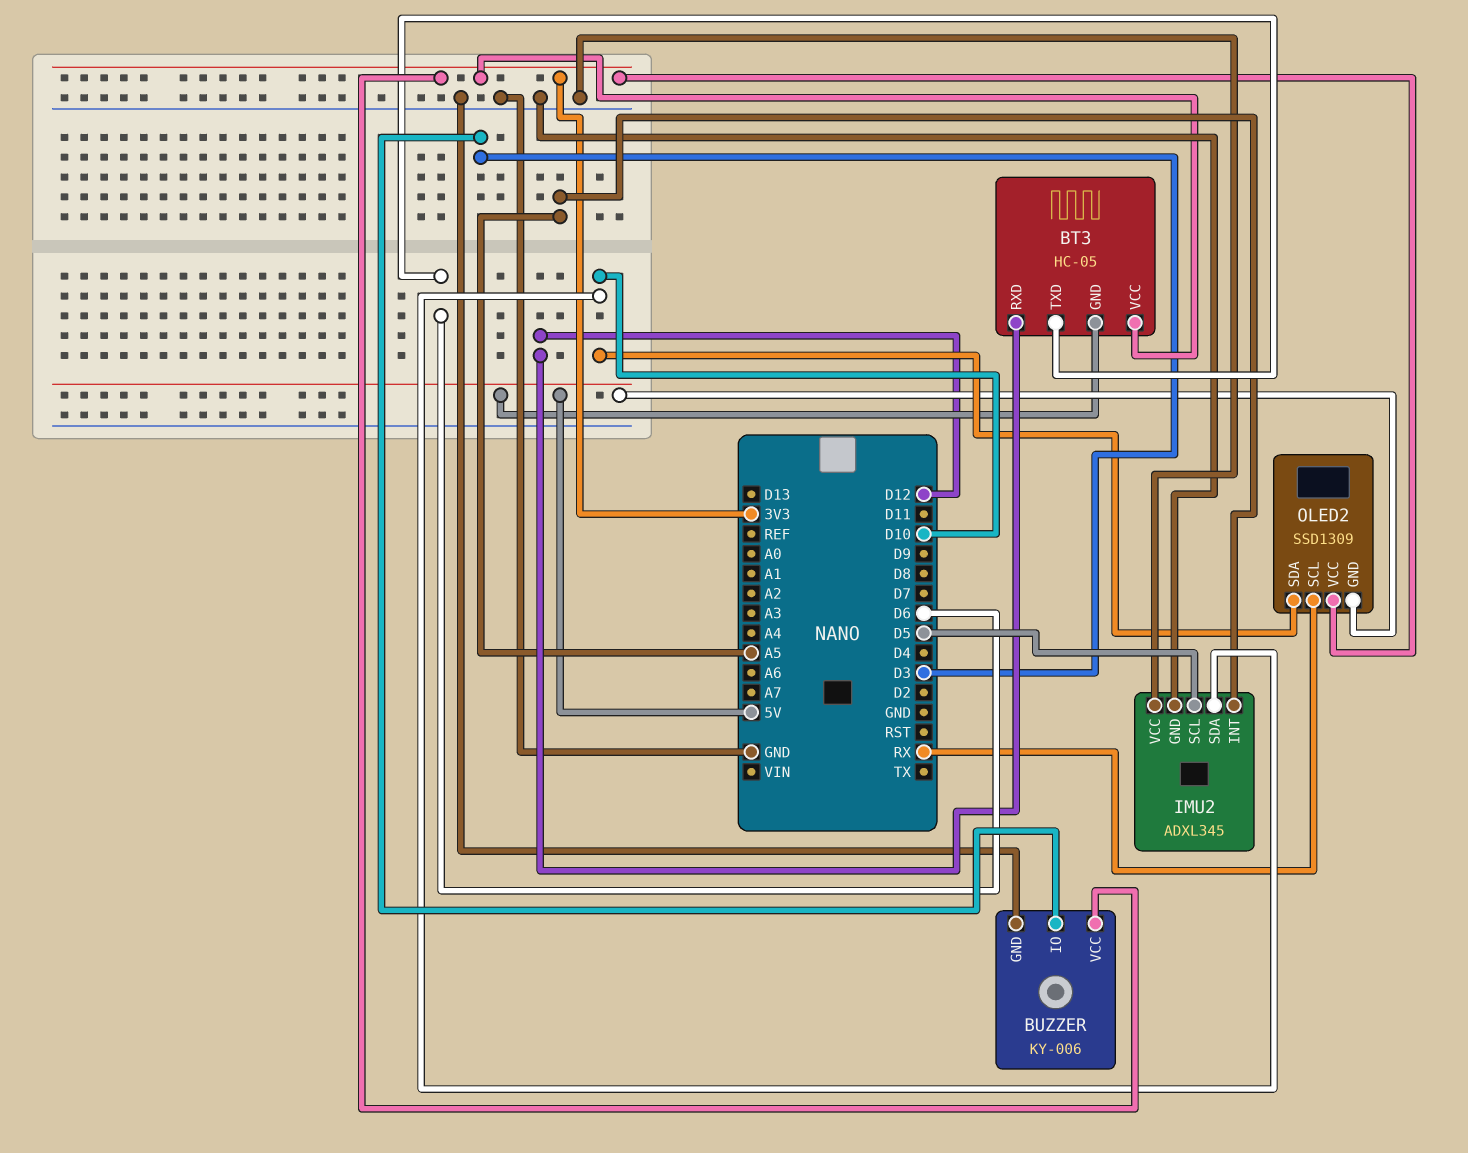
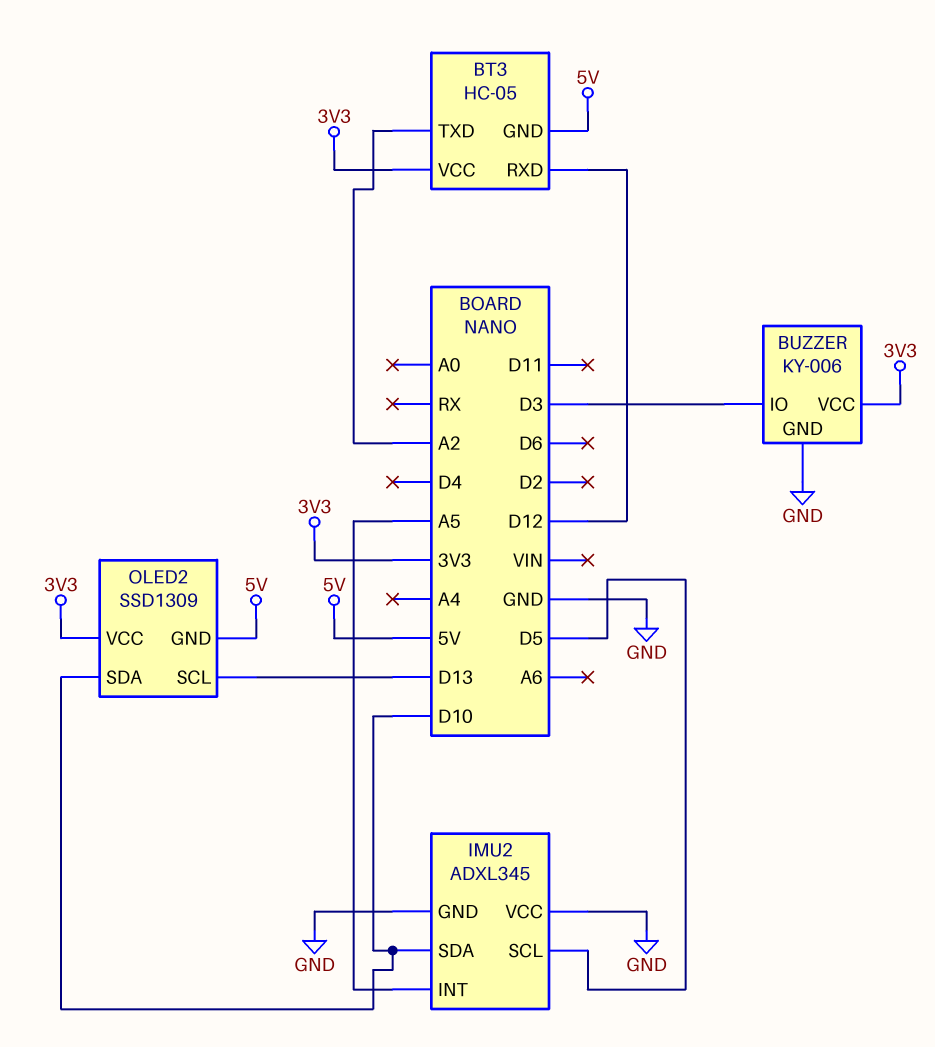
BT3 pin TXD: D6 -> A2
OLED2 pin SCL: RX -> D13

